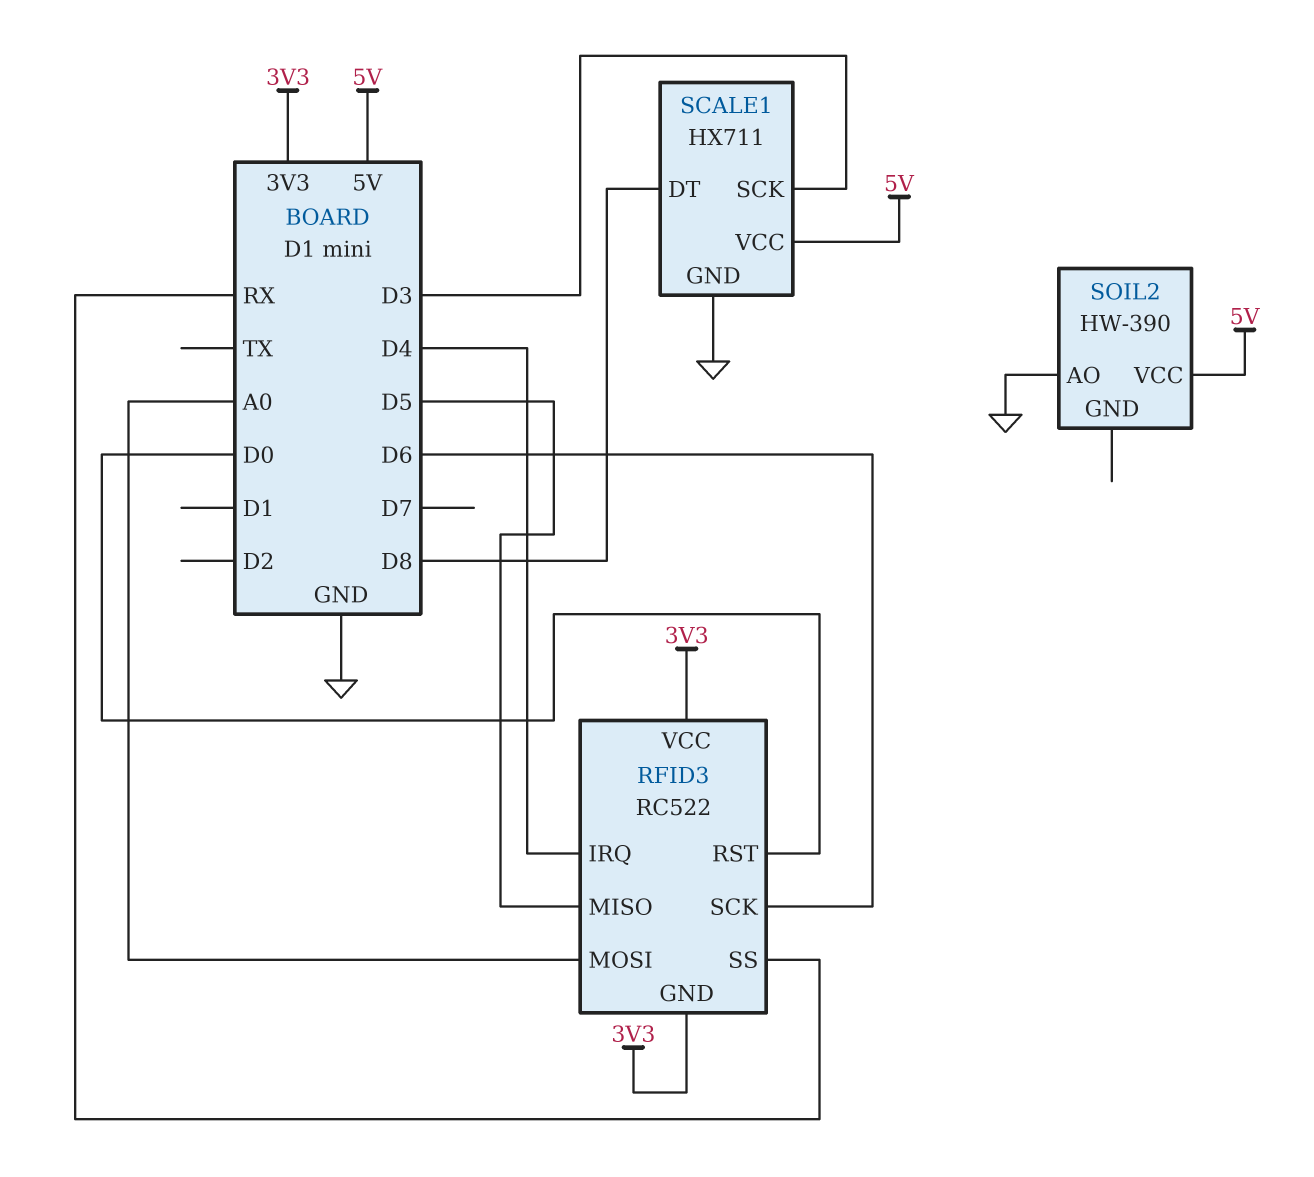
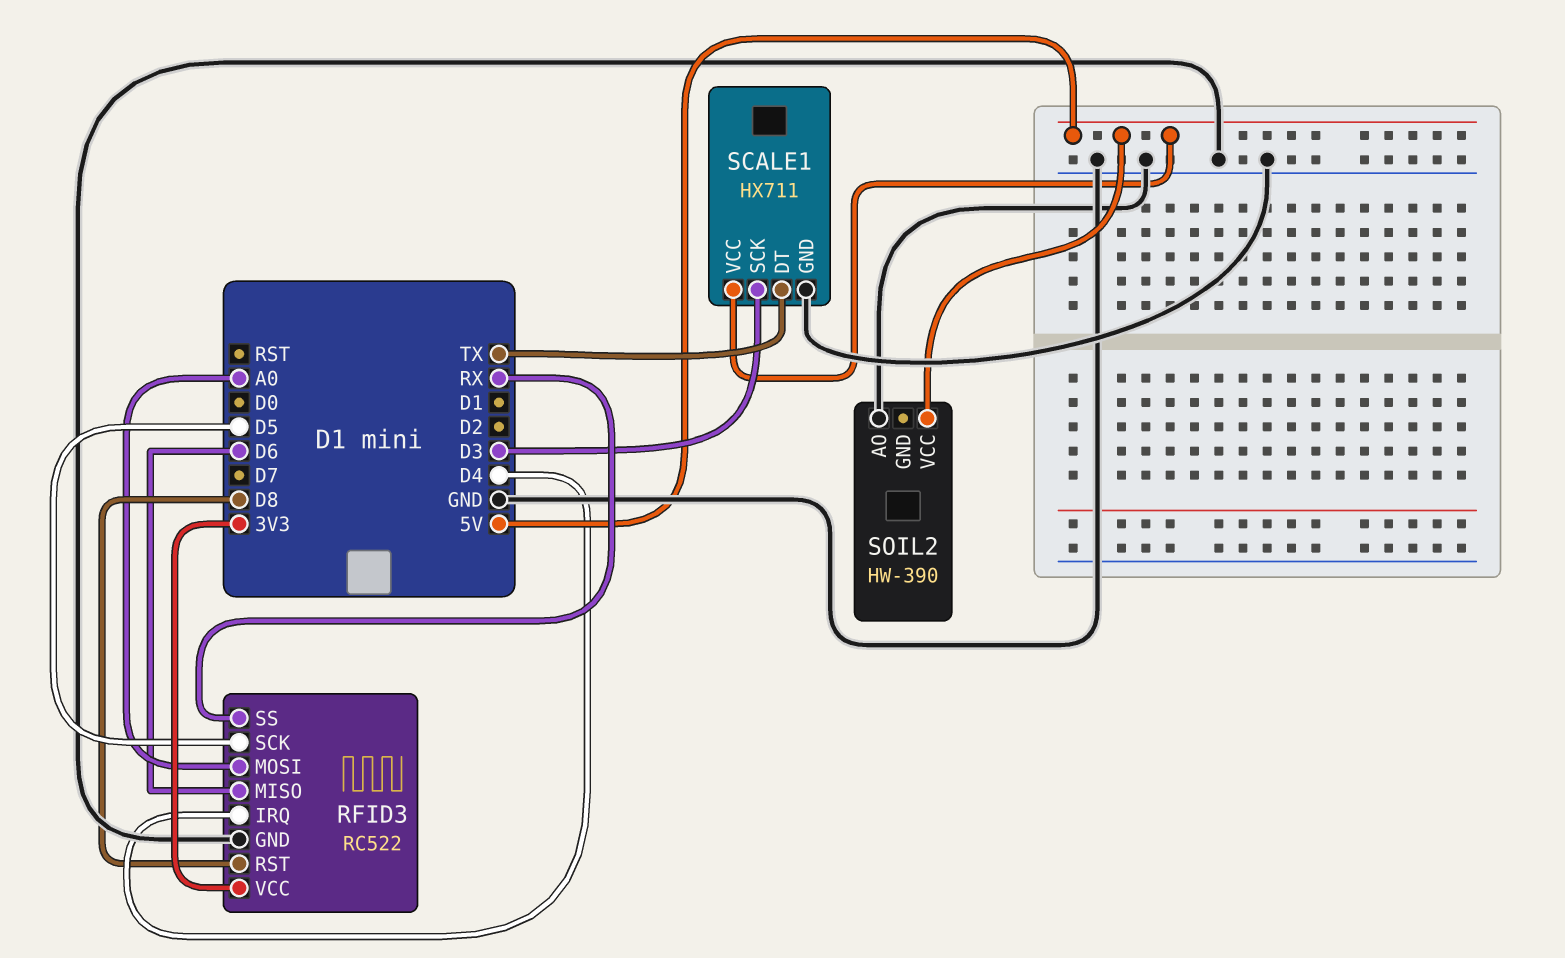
RFID3 pin GND: 3V3 -> GND
RFID3 pin MISO: D5 -> D6
RFID3 pin RST: D0 -> D8
RFID3 pin SCK: D6 -> D5
SCALE1 pin DT: D8 -> TX

